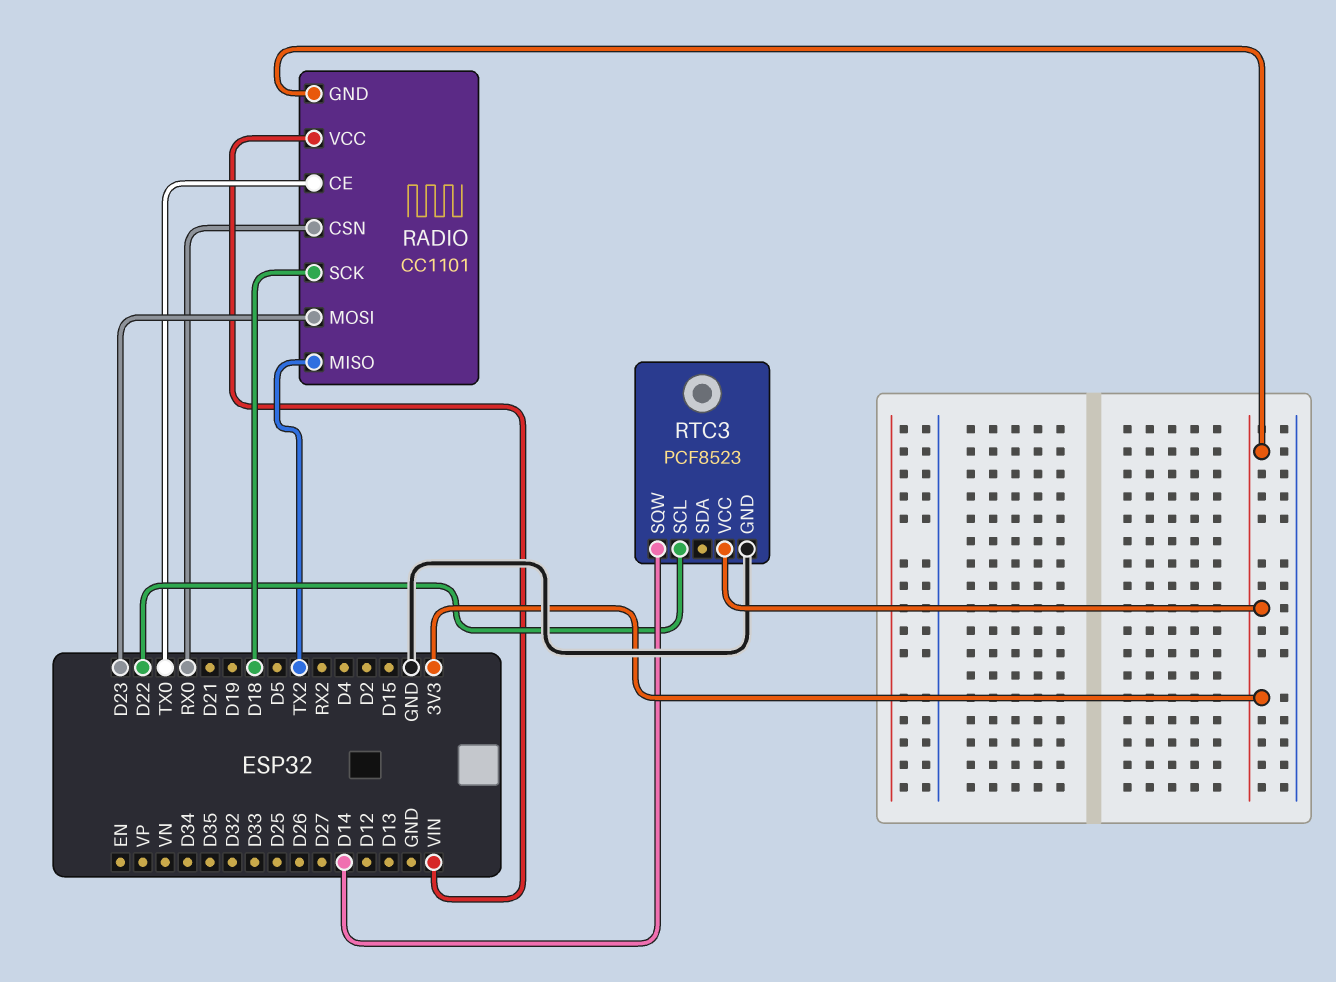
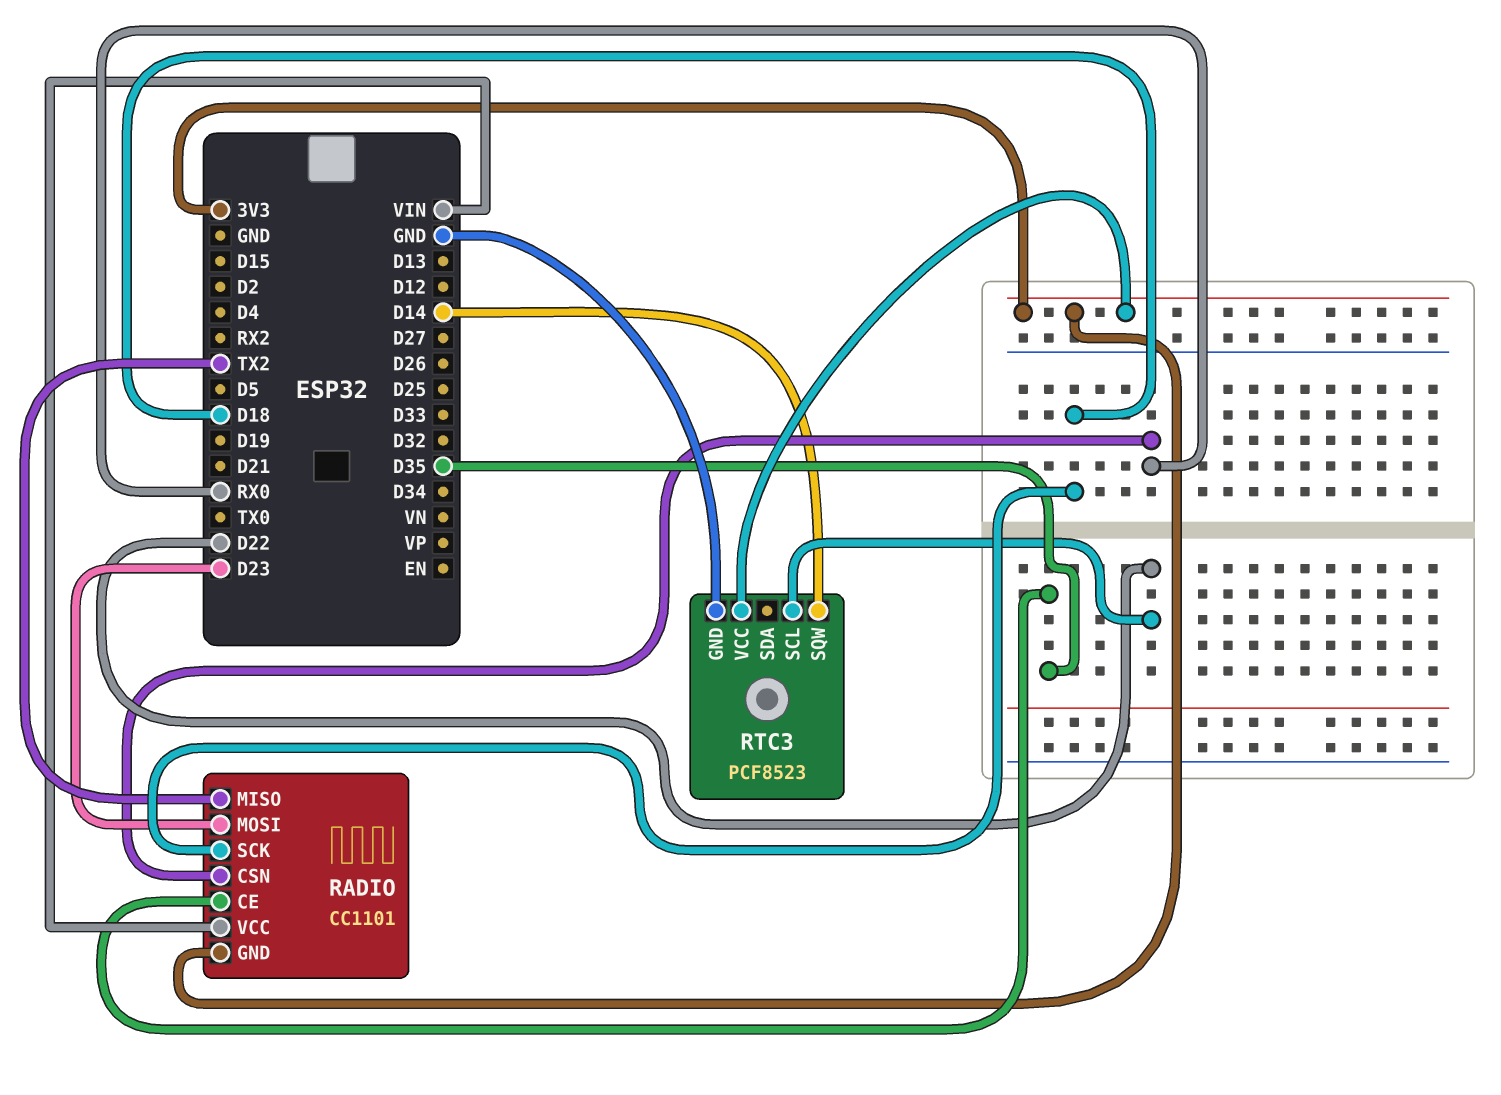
RADIO pin CE: TX0 -> D35

